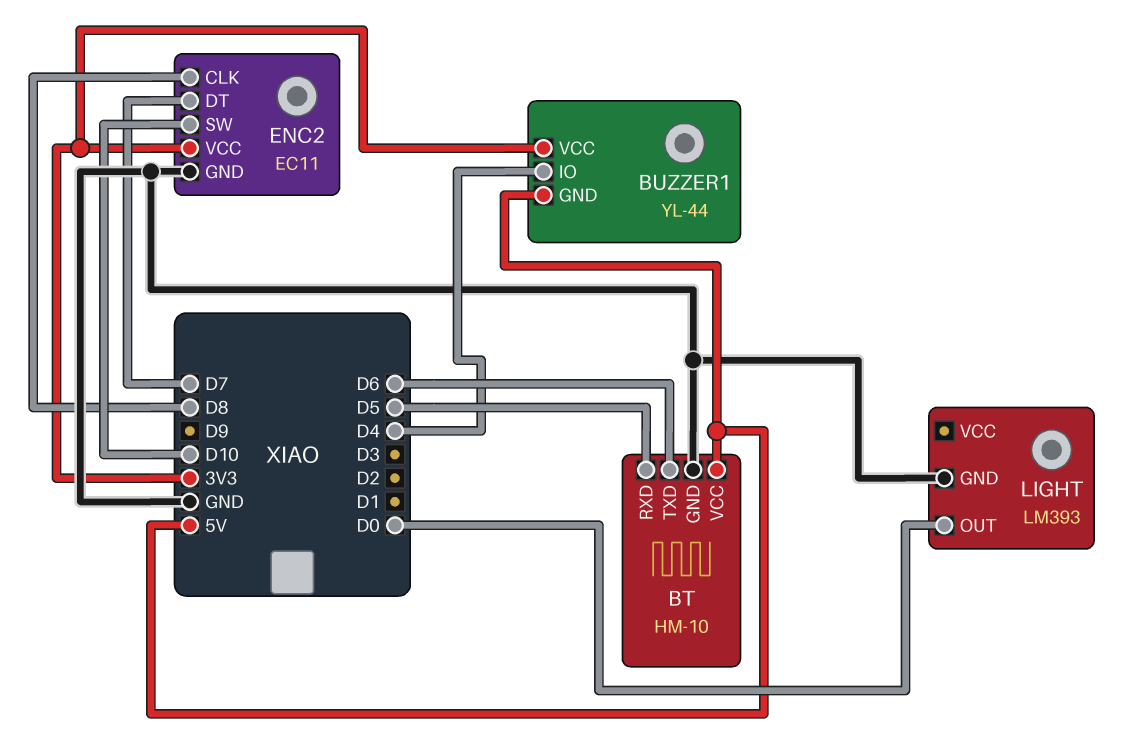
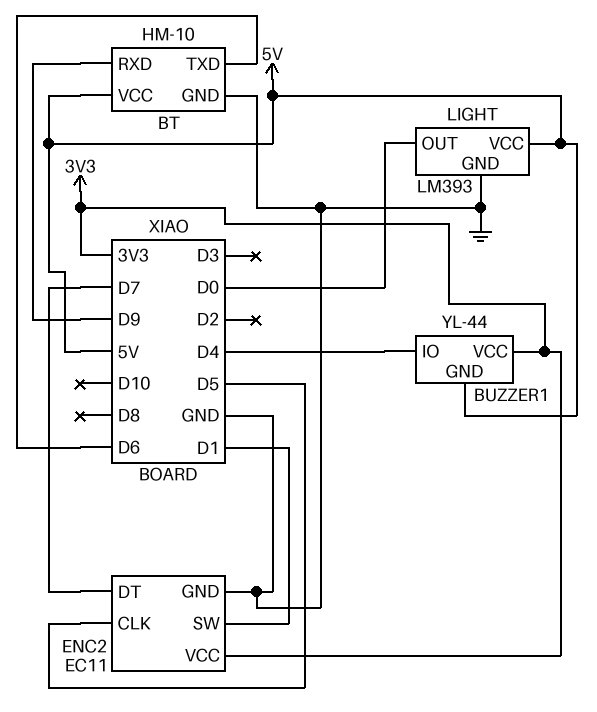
BT pin RXD: D5 -> D9
ENC2 pin CLK: D8 -> D5
ENC2 pin SW: D10 -> D1
LIGHT pin VCC: none -> 5V

